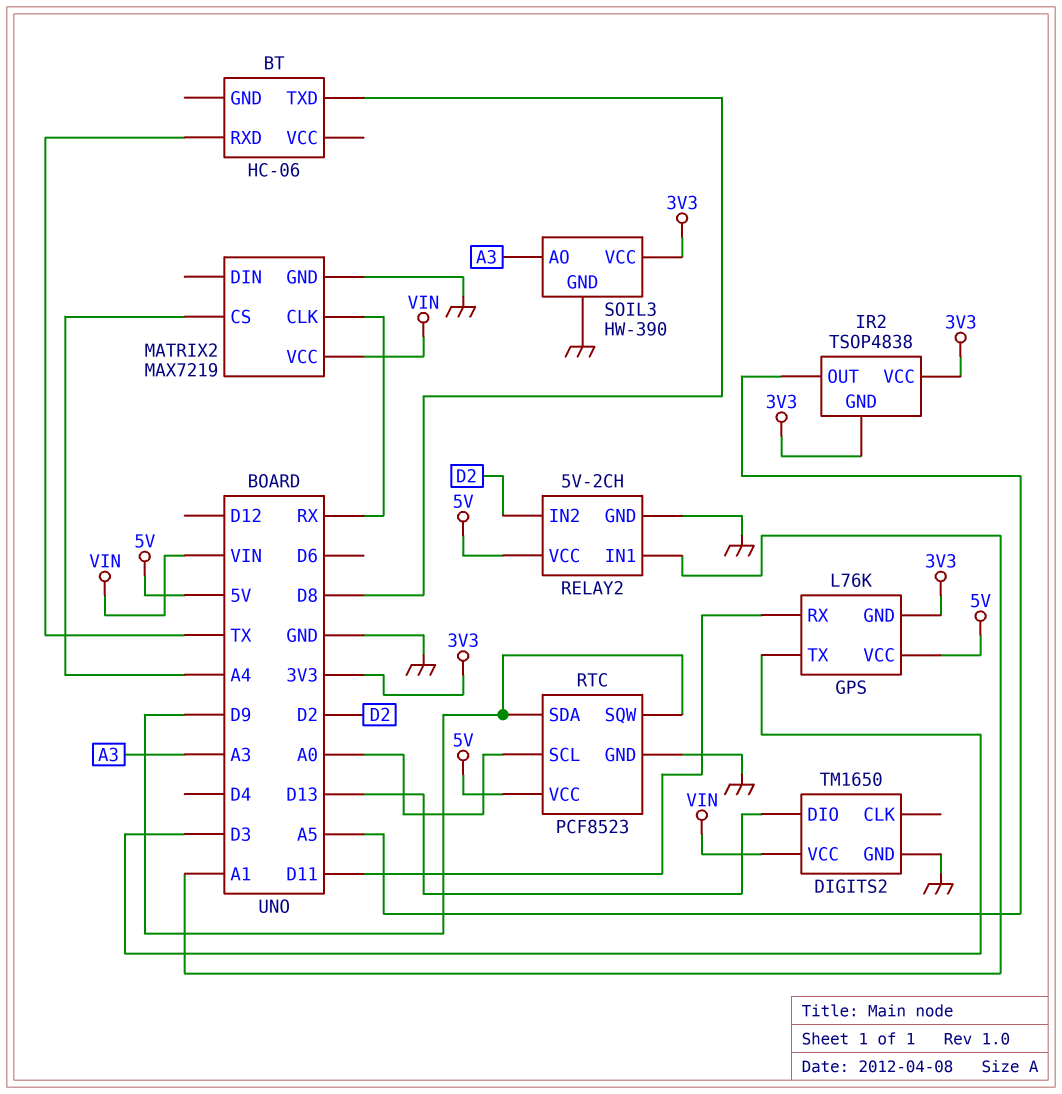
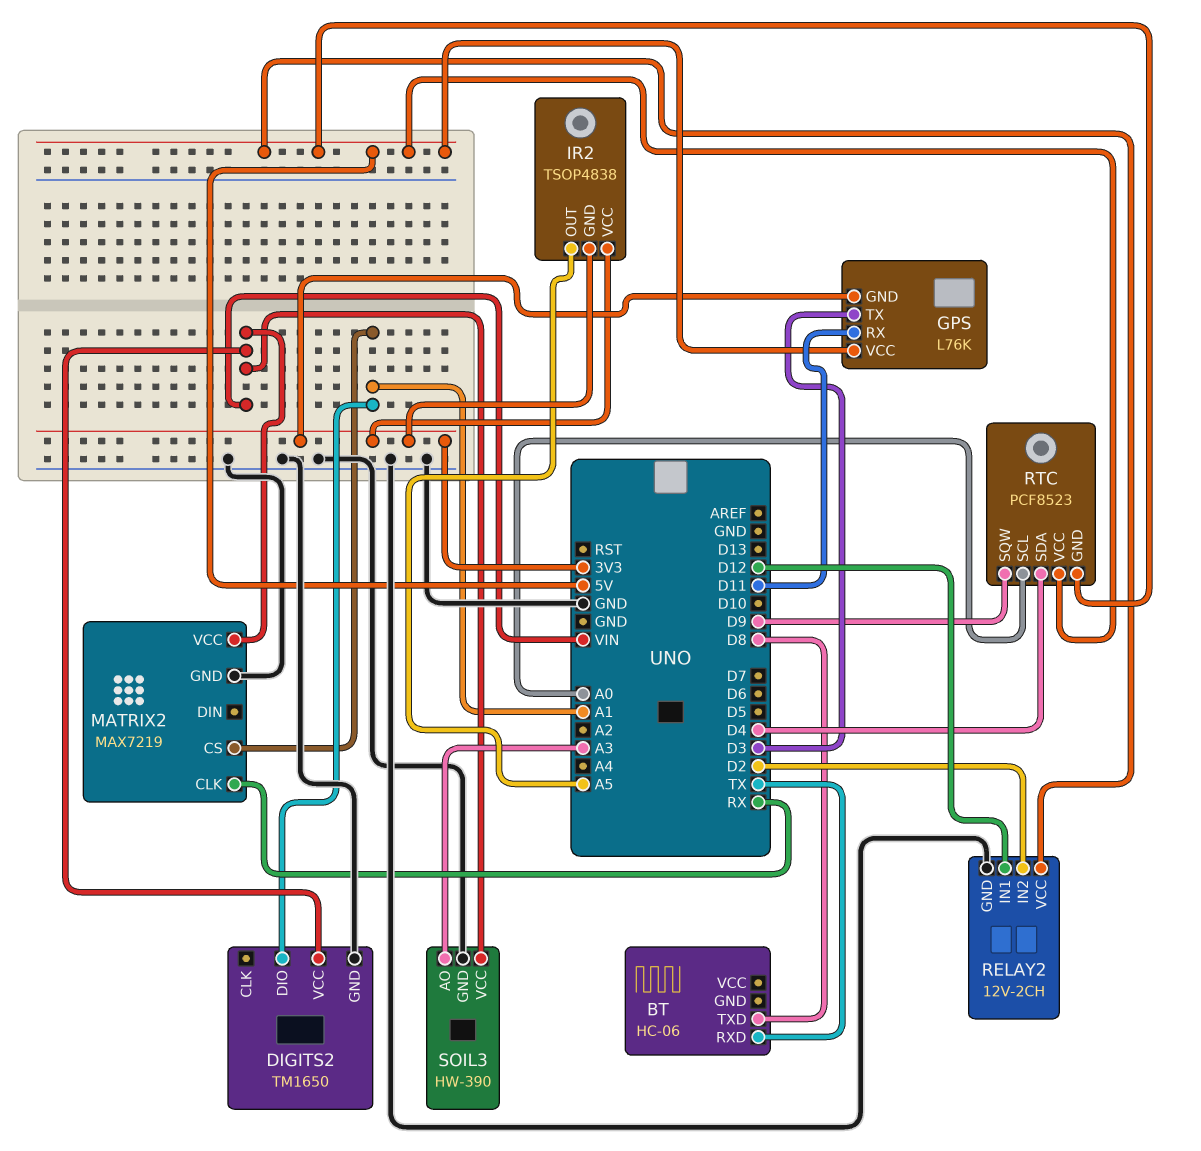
DIGITS2 pin DIO: D13 -> A1
MATRIX2 pin CS: A4 -> A1
RELAY2: 5V-2CH -> 12V-2CH
RELAY2 pin IN1: A1 -> D12
RTC pin GND: GND -> 5V
RTC pin SDA: D9 -> D4
SOIL3 pin VCC: 3V3 -> VIN

